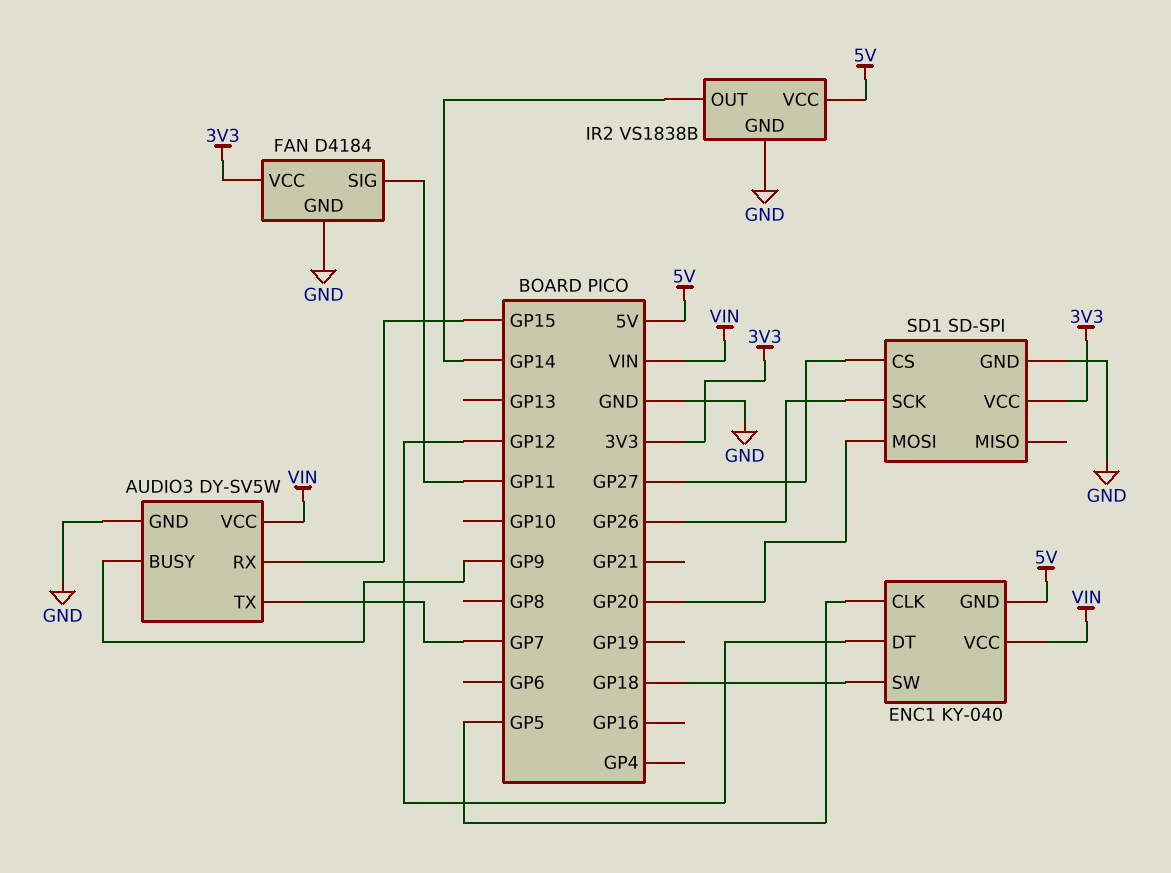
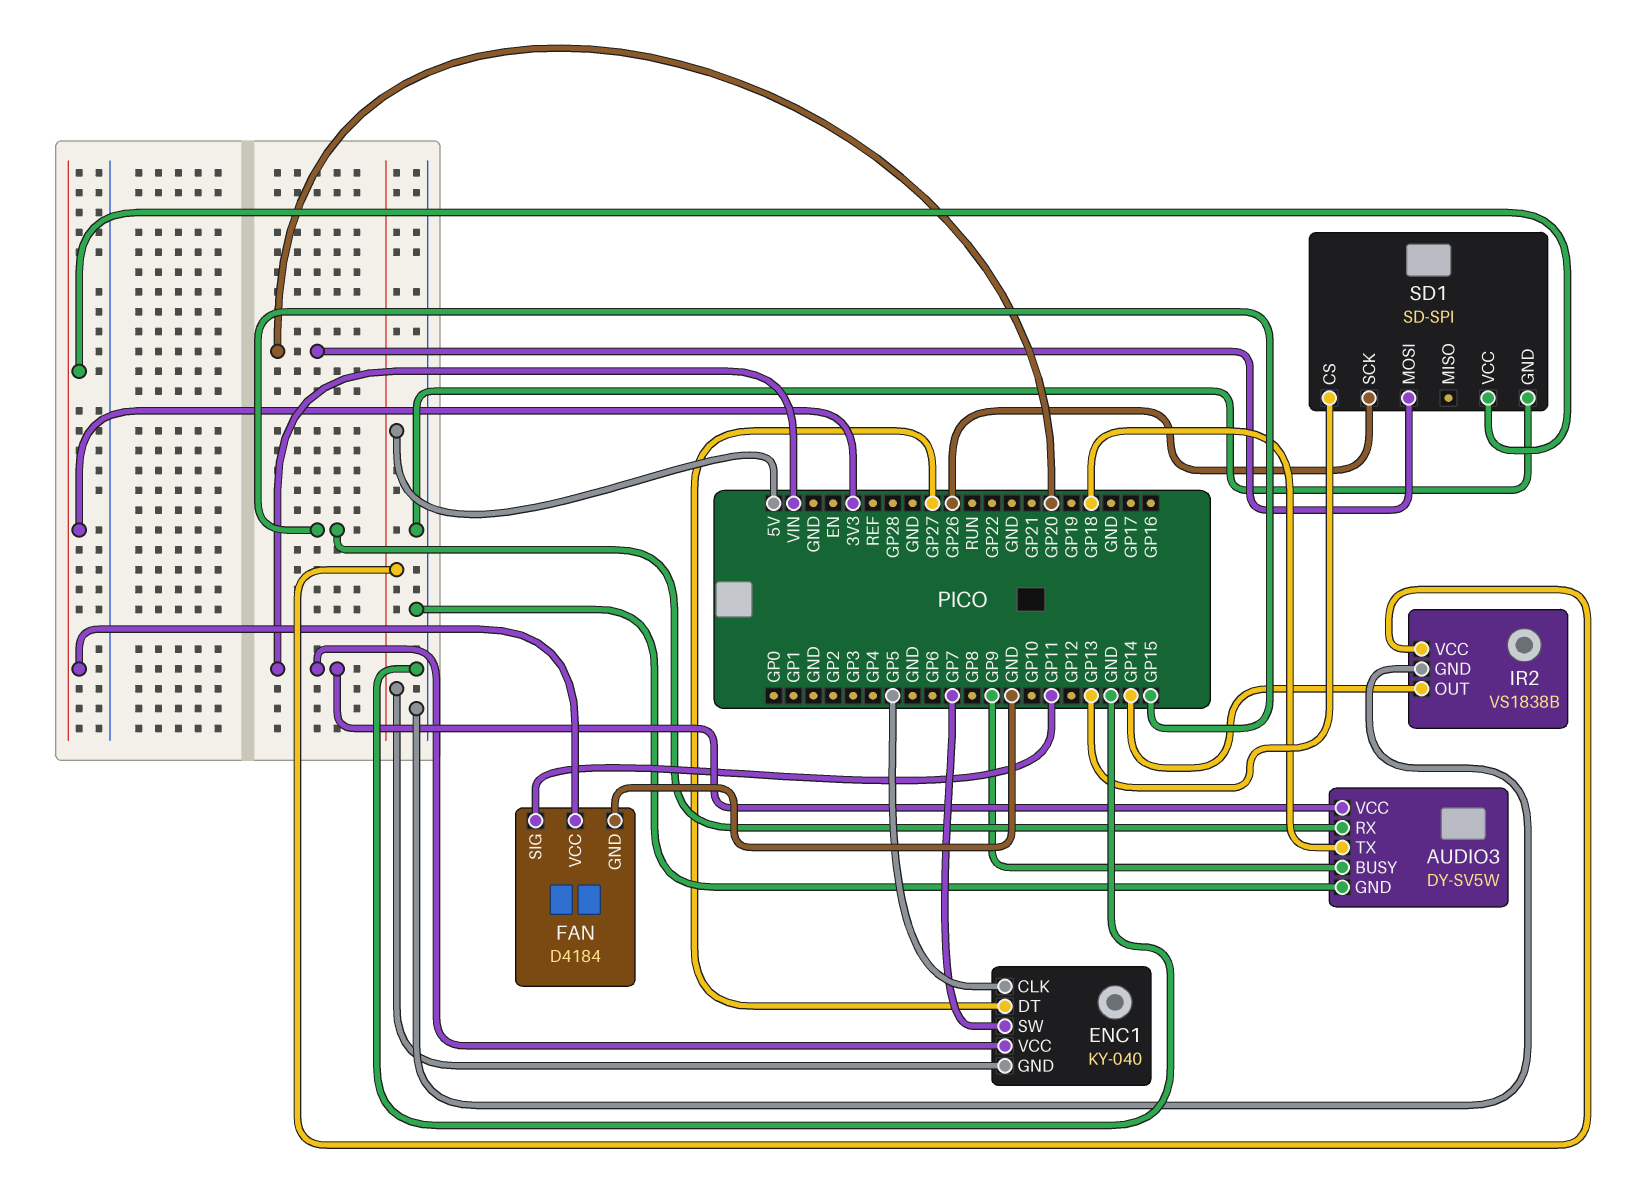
AUDIO3 pin TX: GP7 -> GP18
ENC1 pin DT: GP12 -> GP27
ENC1 pin SW: GP18 -> GP7
SD1 pin CS: GP27 -> GP13

